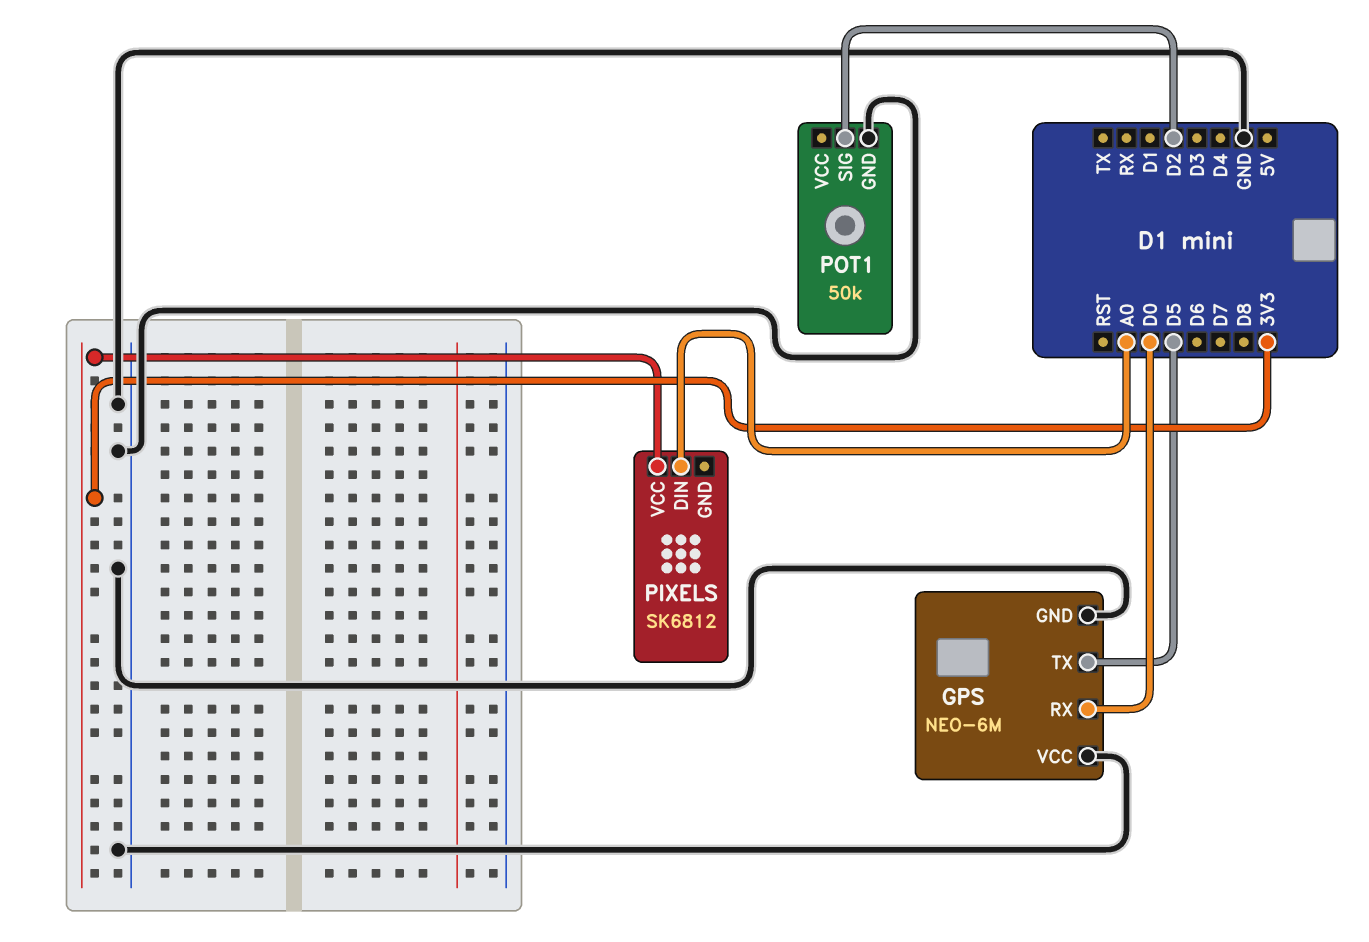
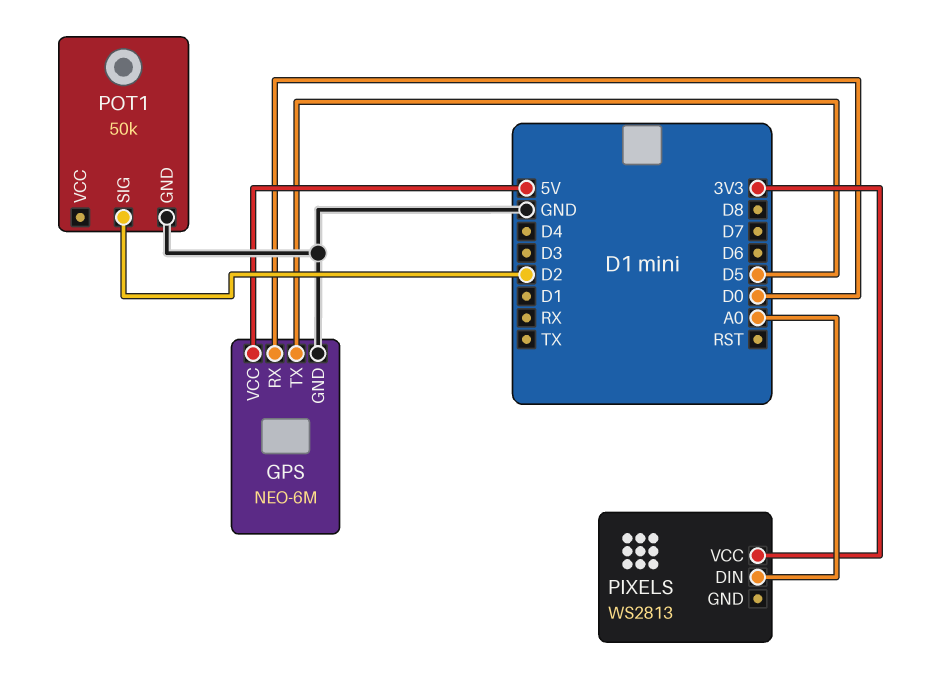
GPS pin VCC: GND -> 5V
PIXELS: SK6812 -> WS2813

